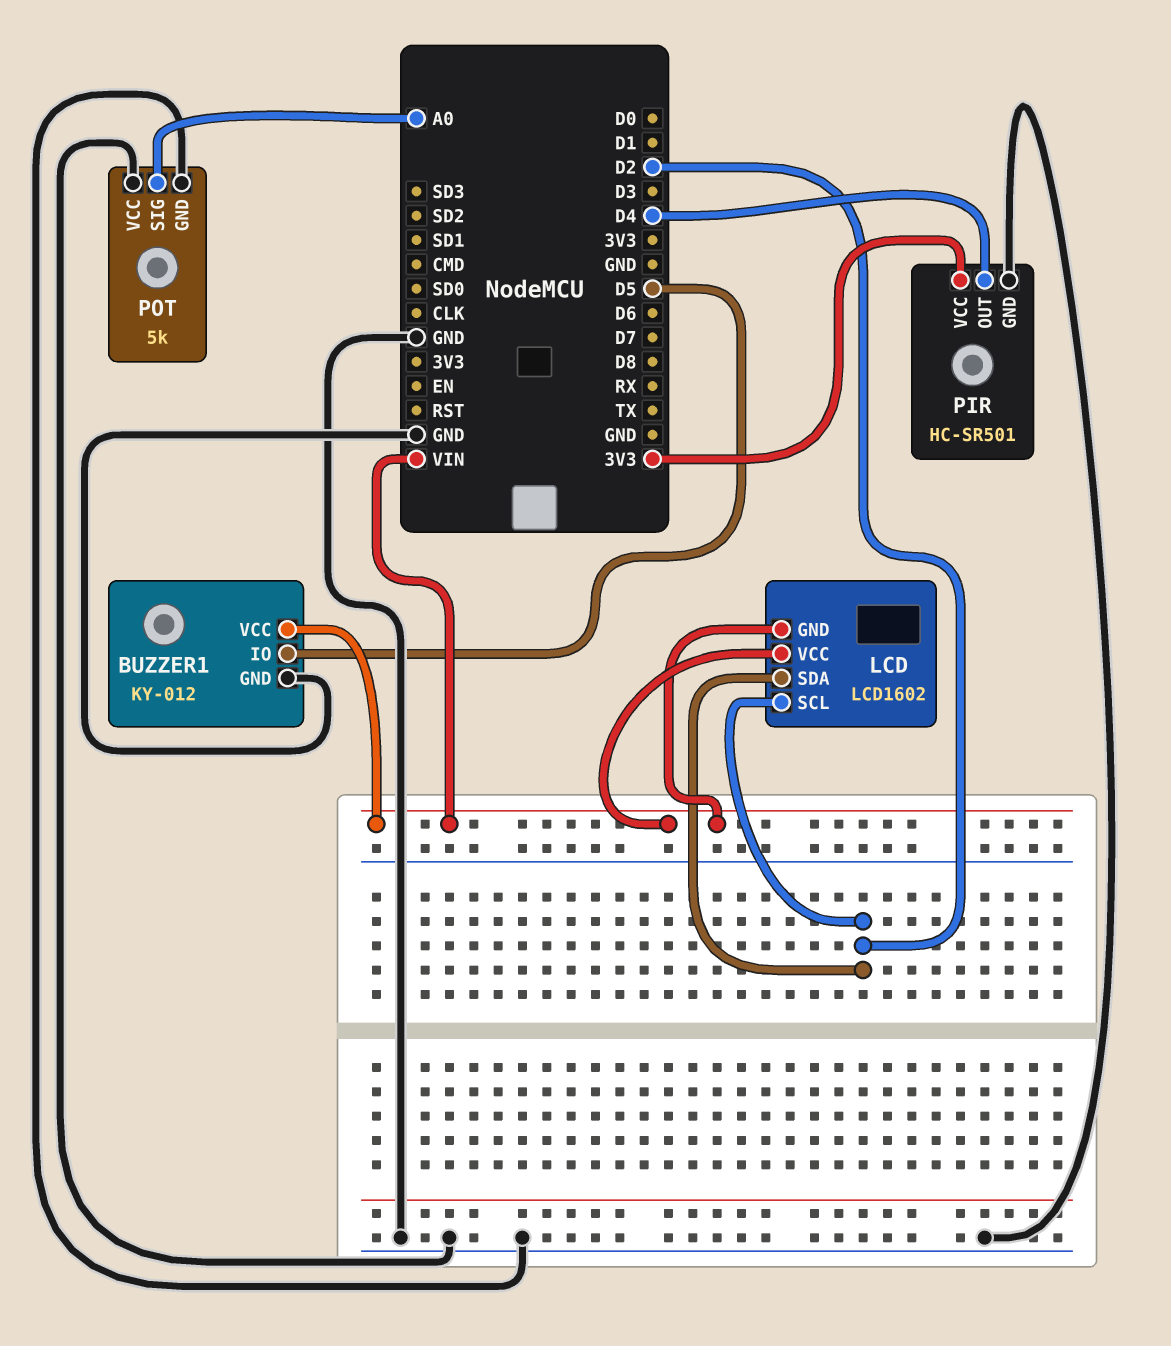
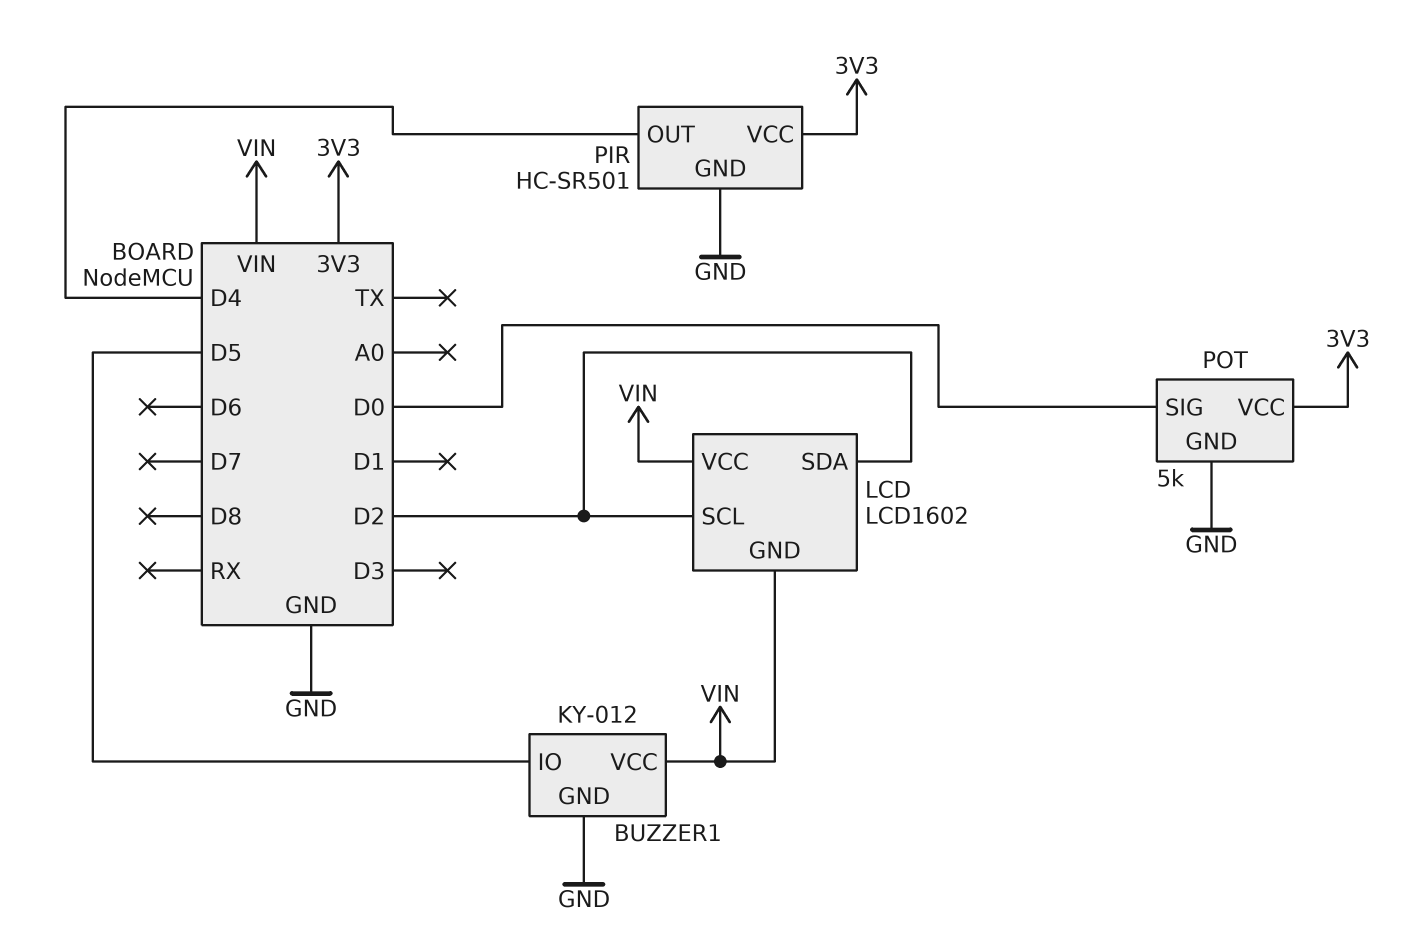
POT pin SIG: A0 -> D0
POT pin VCC: GND -> 3V3

